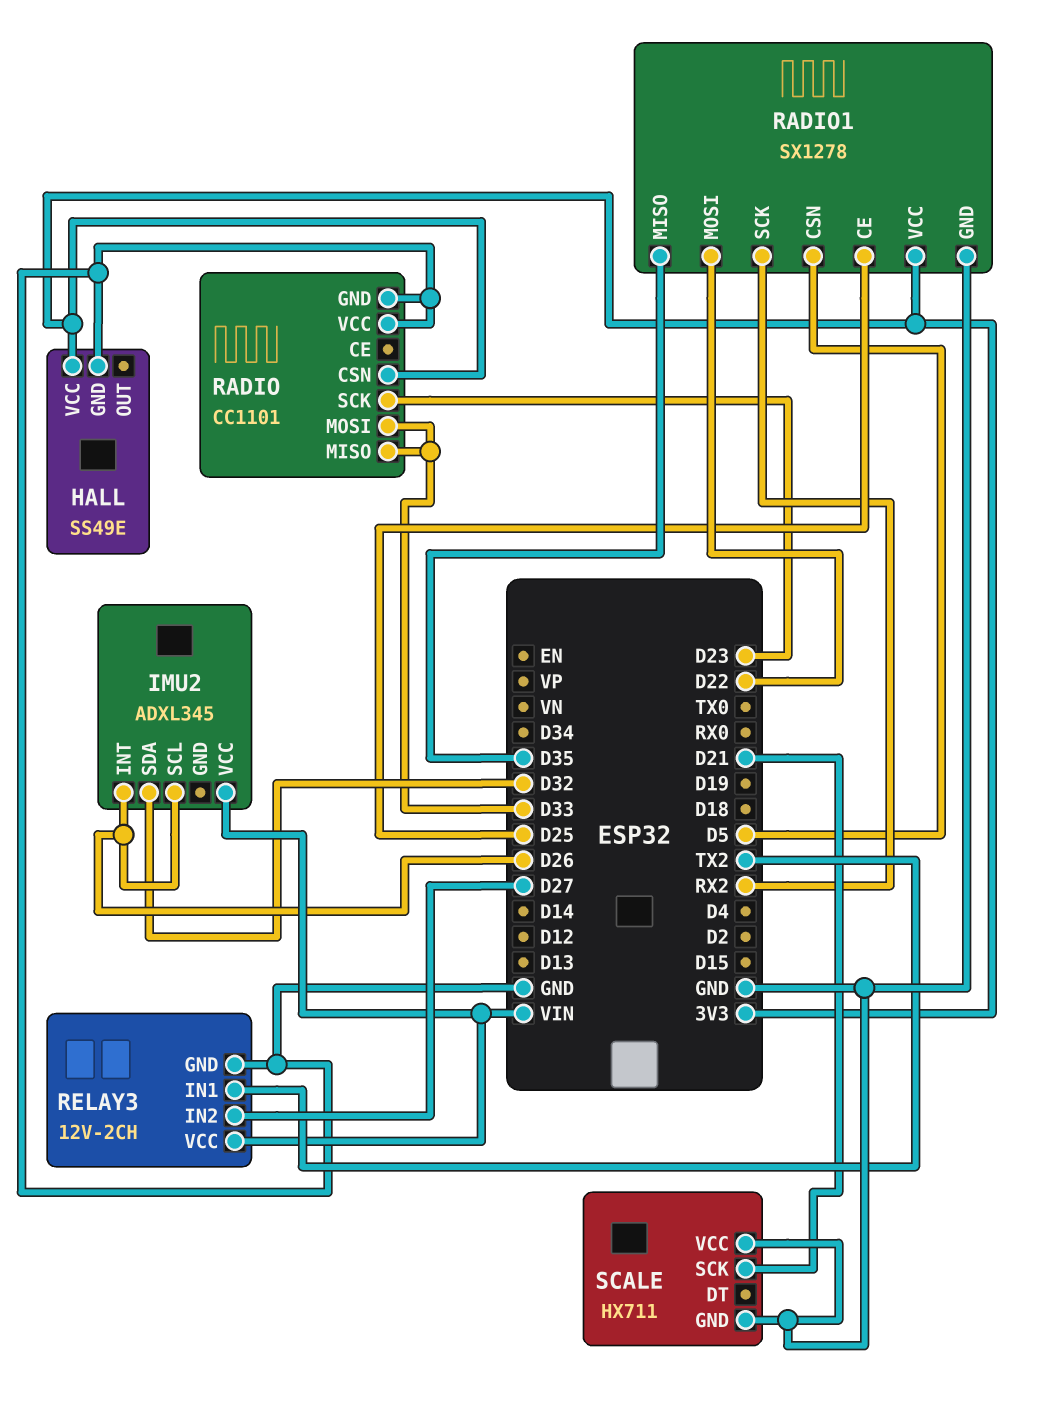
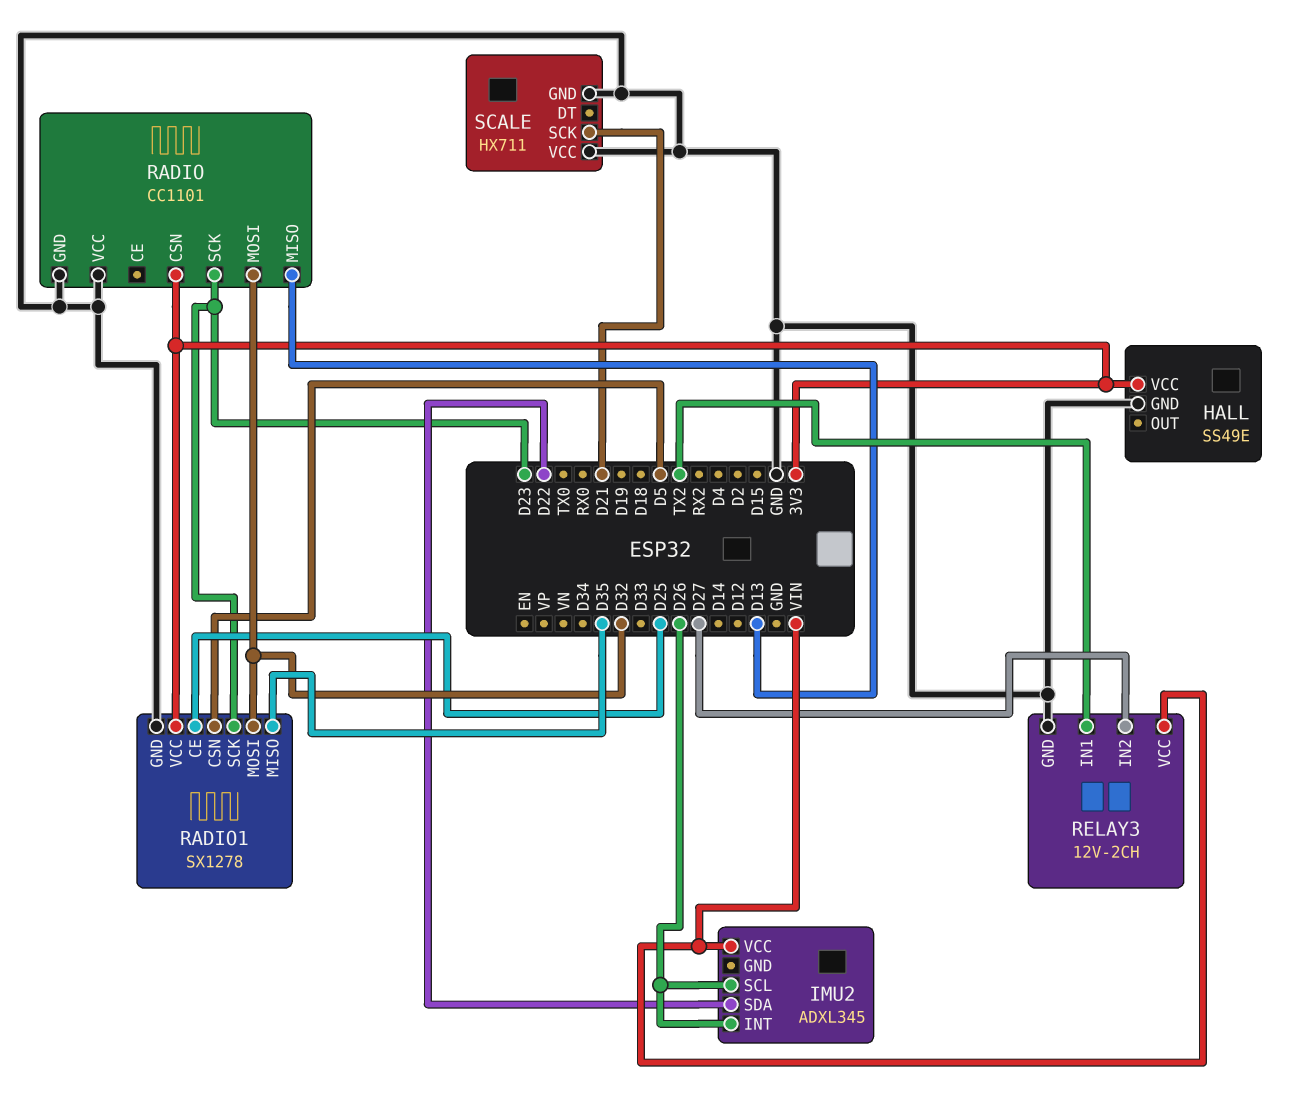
IMU2 pin SDA: D32 -> D22
RADIO pin MISO: D33 -> D13
RADIO pin MOSI: D33 -> D32
RADIO1 pin MOSI: D22 -> D32
RADIO1 pin SCK: RX2 -> D23

